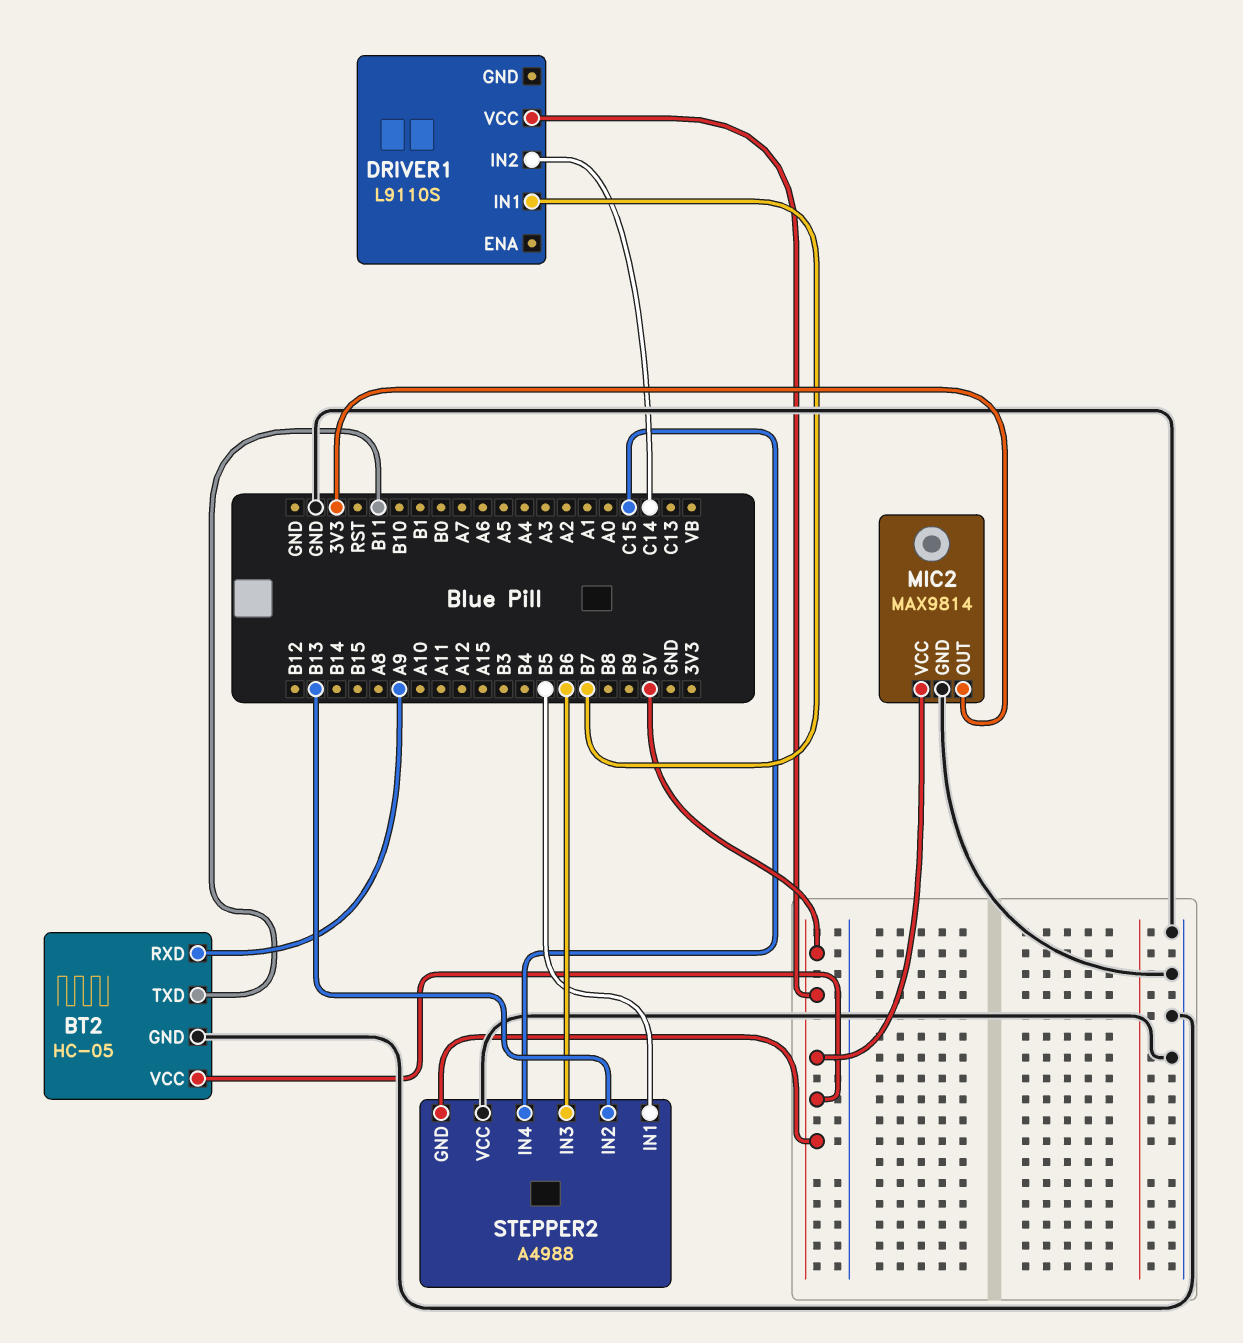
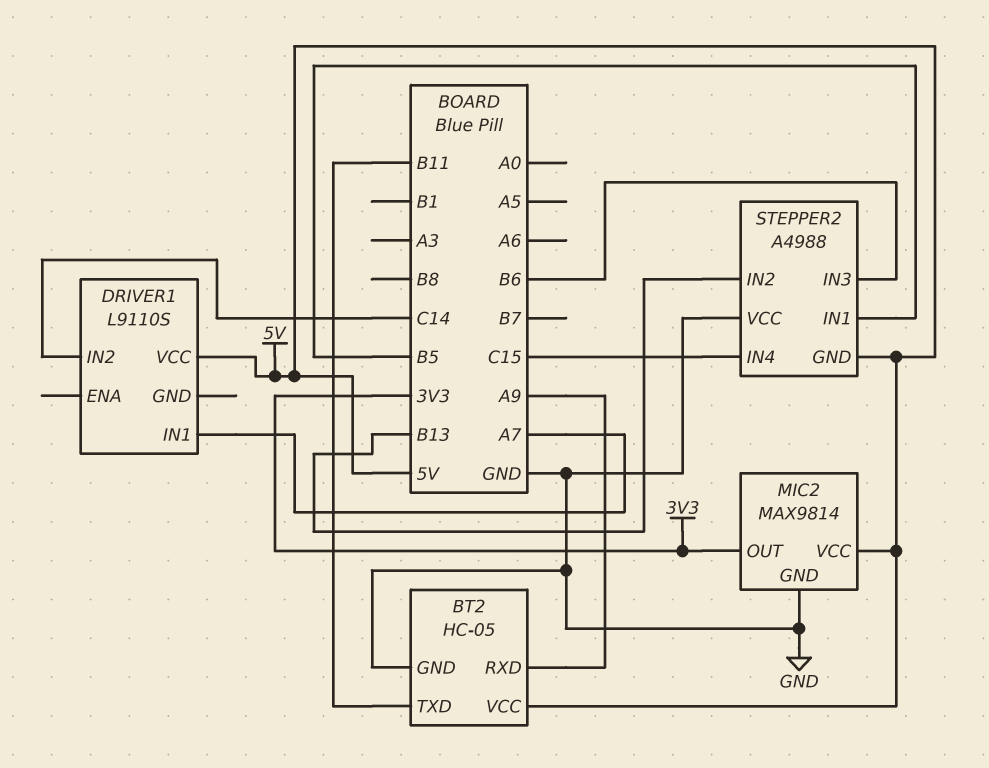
DRIVER1 pin IN1: B7 -> A7

